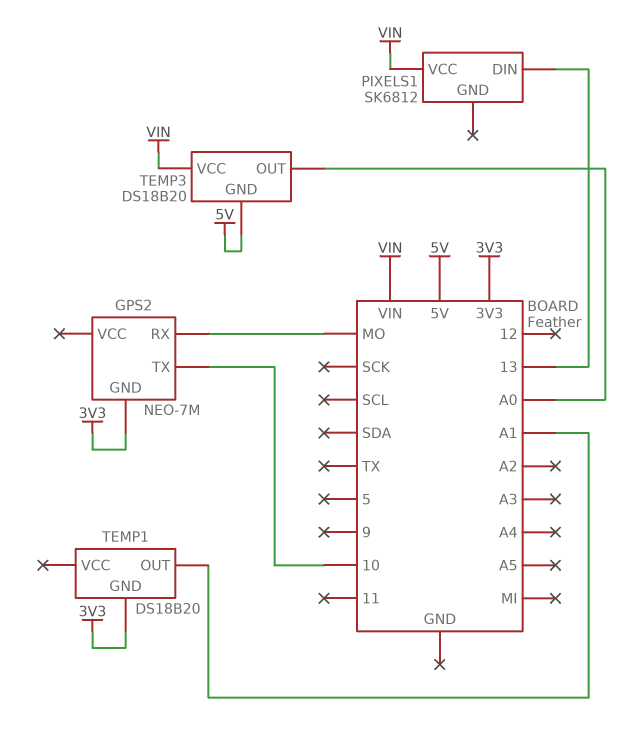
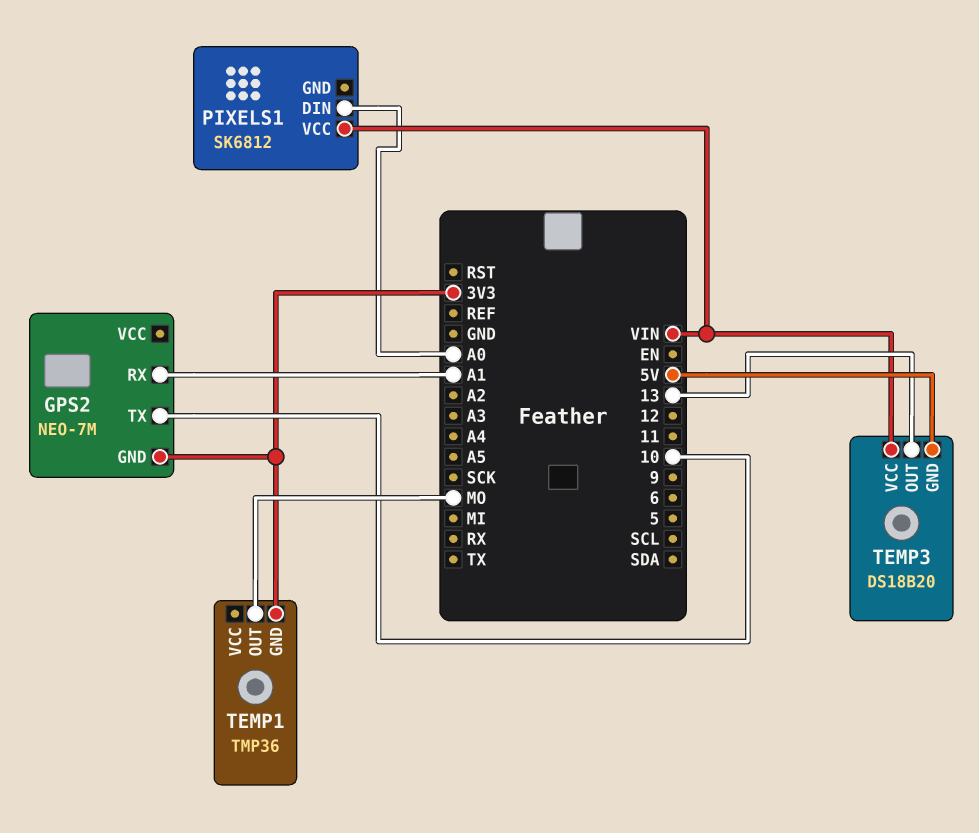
GPS2 pin RX: MO -> A1
PIXELS1 pin DIN: 13 -> A0
TEMP1: DS18B20 -> TMP36
TEMP1 pin OUT: A1 -> MO
TEMP3 pin OUT: A0 -> 13

